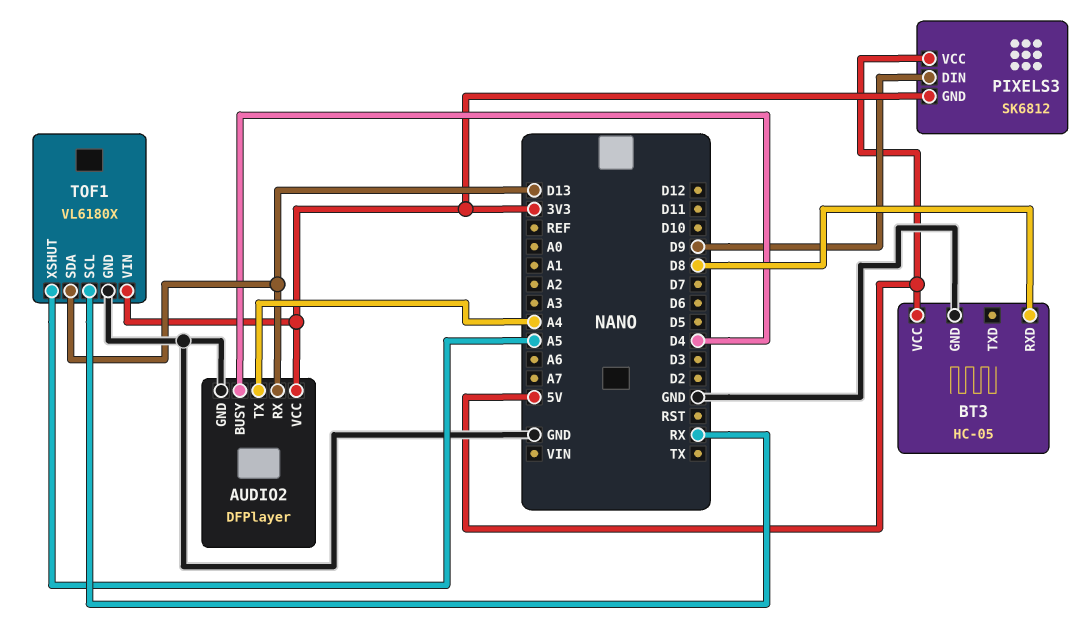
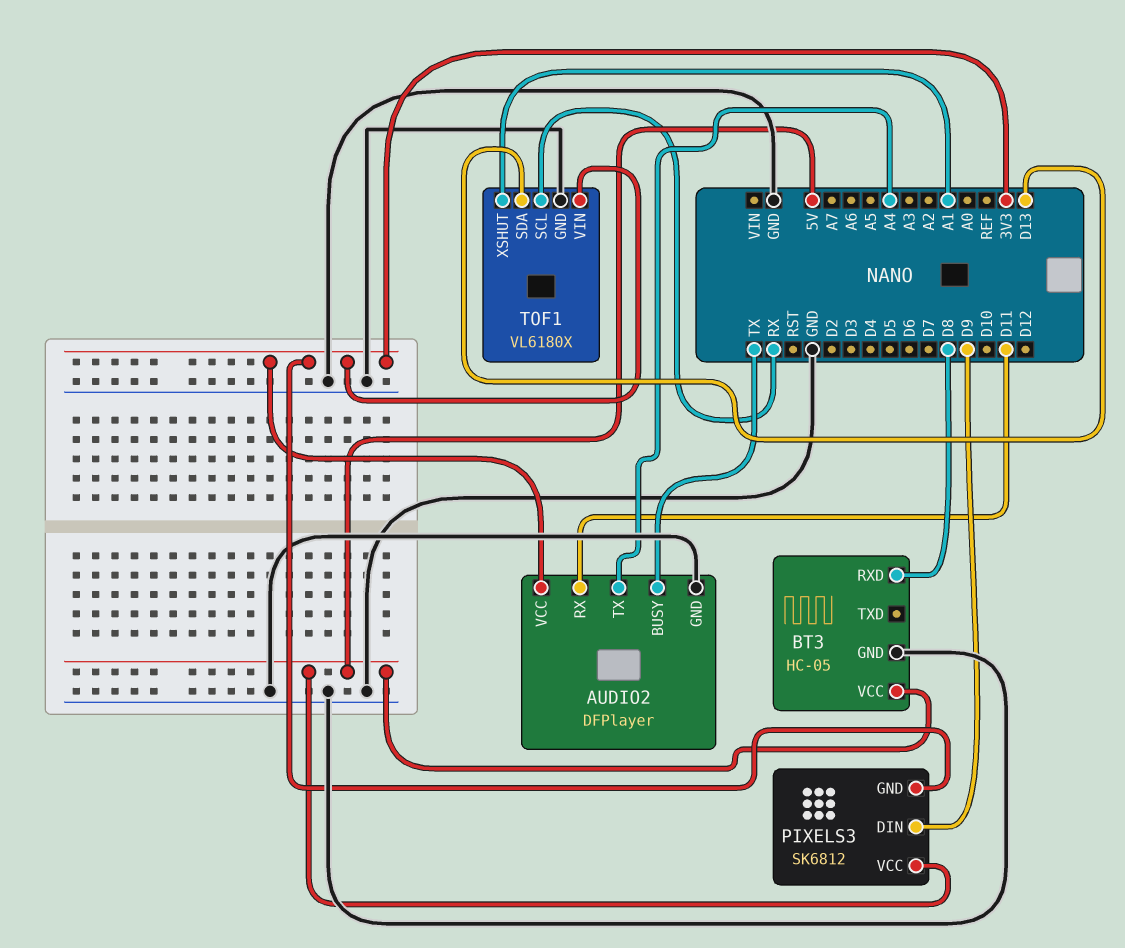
AUDIO2 pin BUSY: D4 -> TX
AUDIO2 pin RX: D13 -> D11
TOF1 pin XSHUT: A5 -> A1

